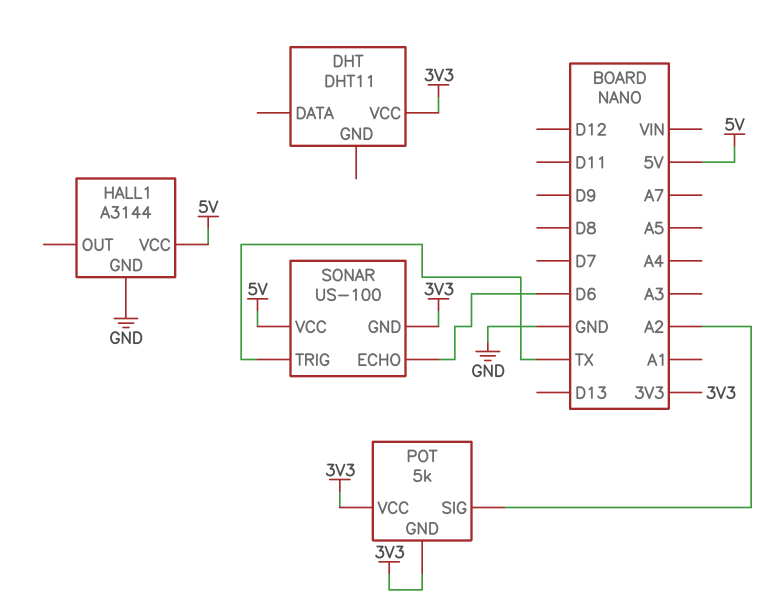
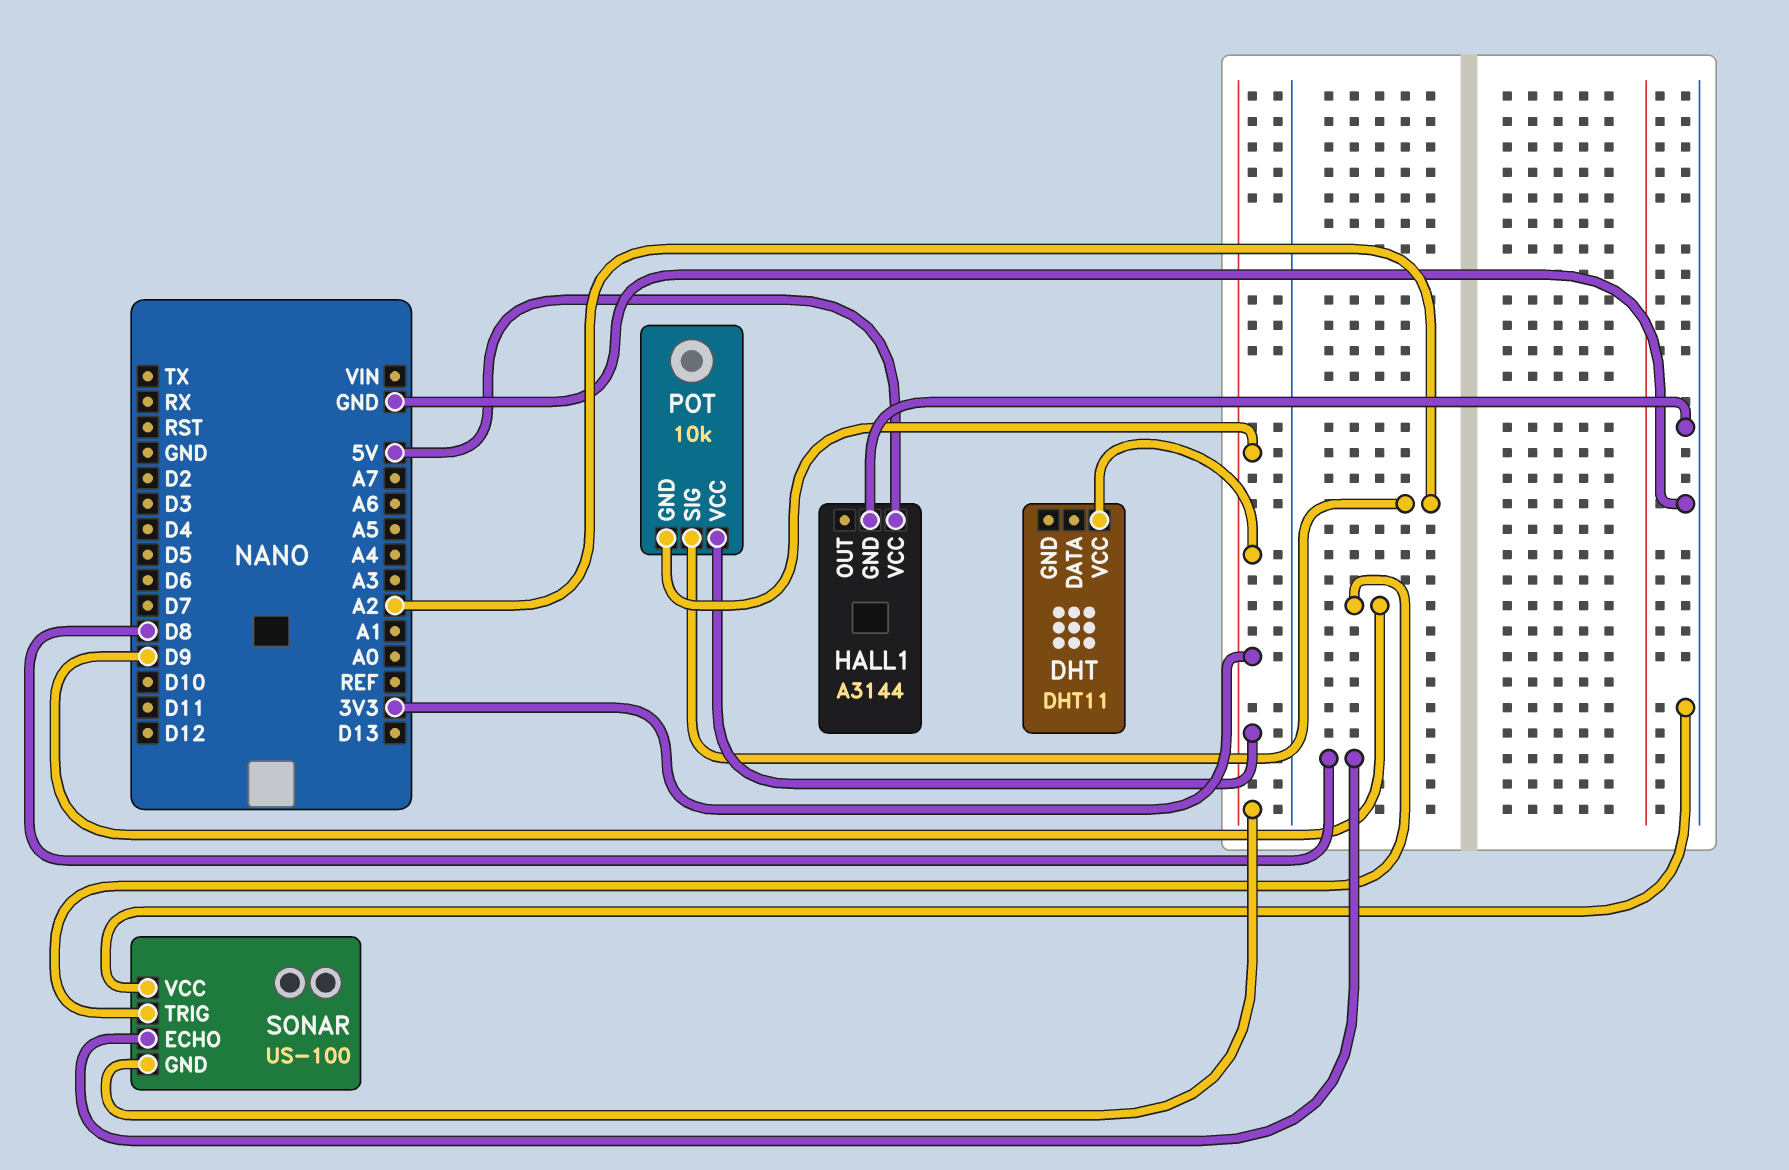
POT: 5k -> 10k
SONAR pin ECHO: D6 -> D8
SONAR pin TRIG: TX -> D9
SONAR pin VCC: 5V -> GND

